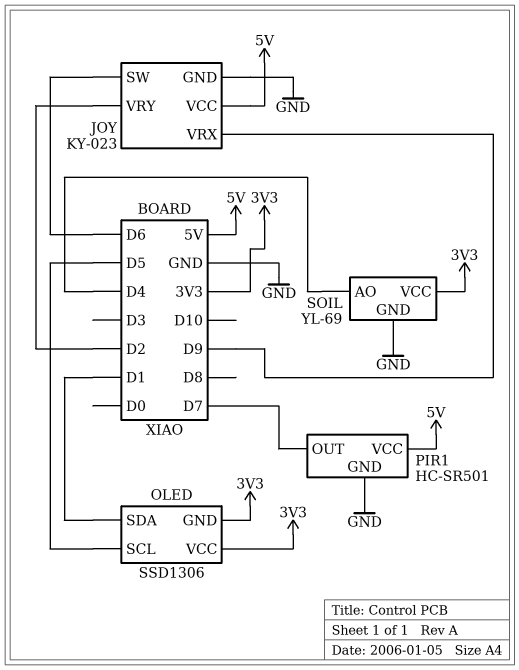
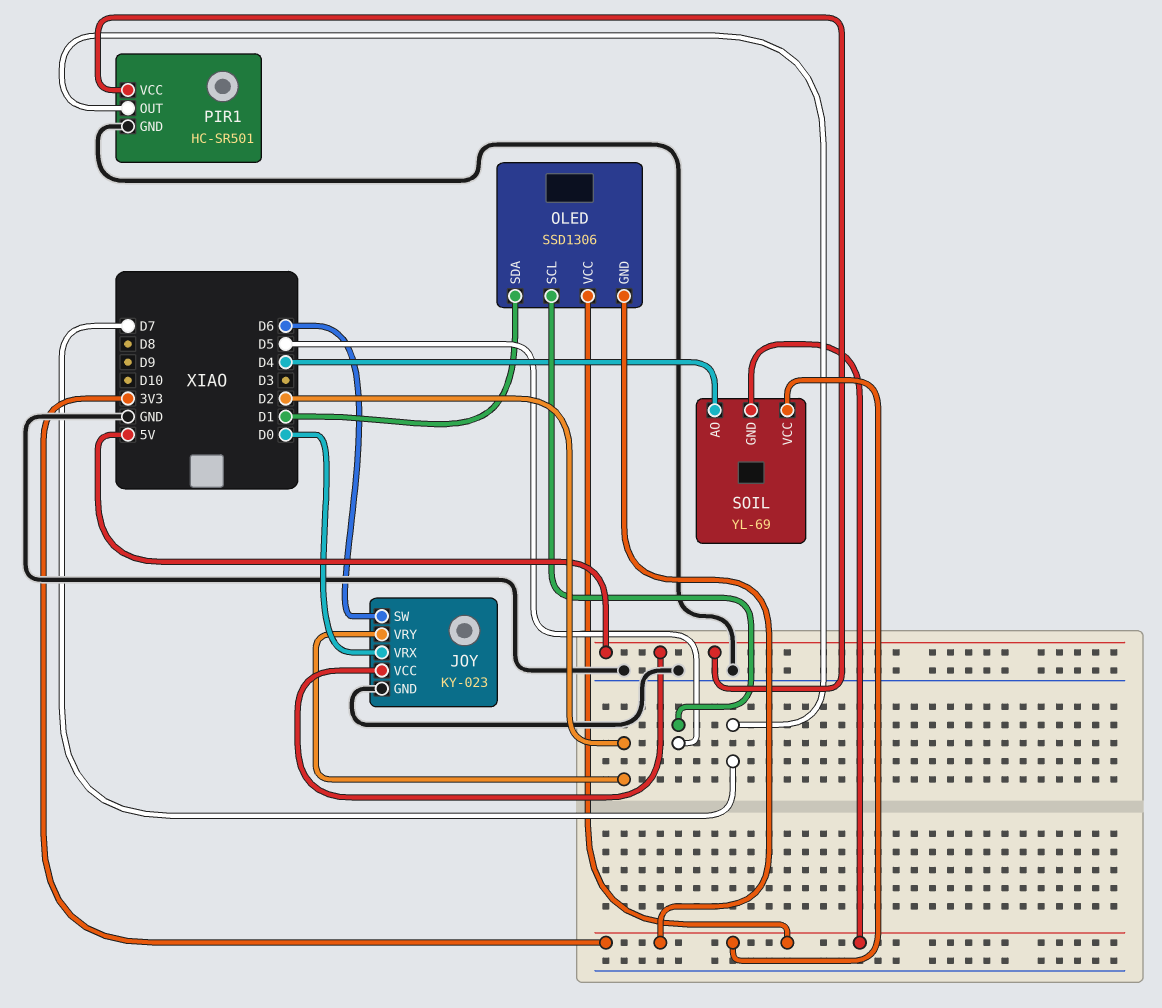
JOY pin VRX: D9 -> D0
SOIL pin GND: GND -> 3V3

